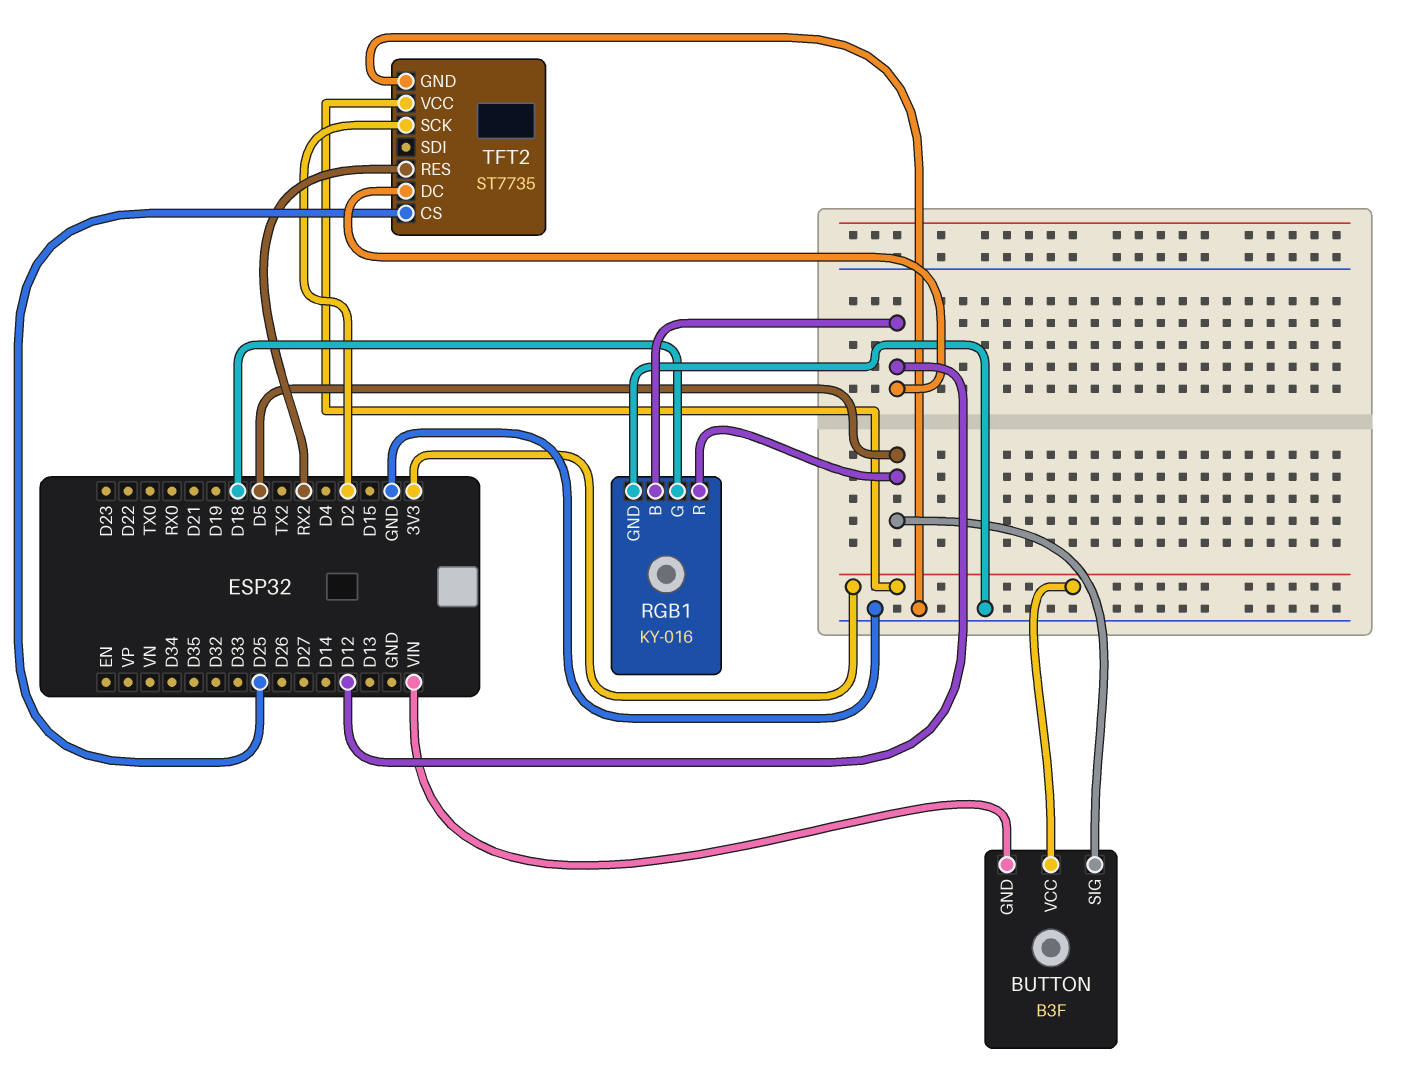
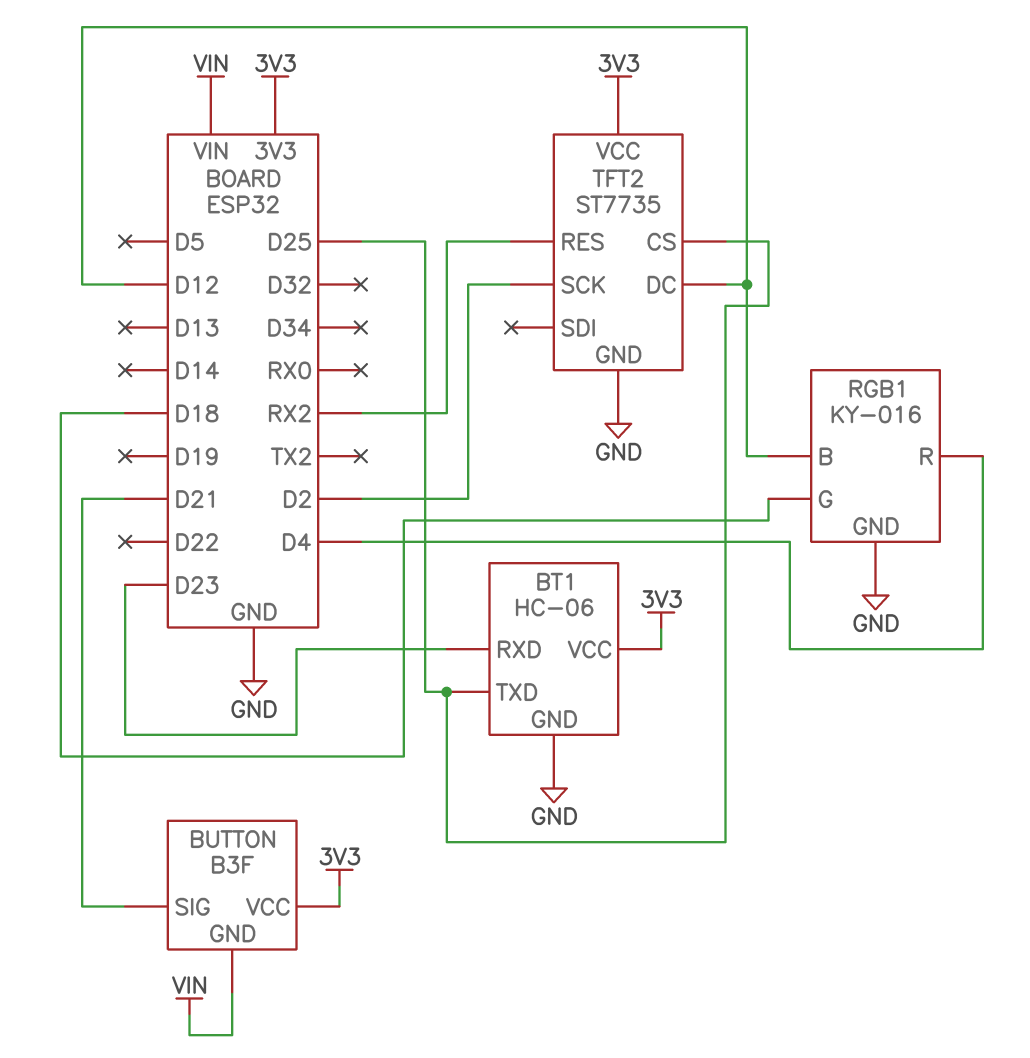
BT1: none -> HC-06
BT1 pin GND: none -> GND
BT1 pin RXD: none -> D23
BT1 pin TXD: none -> D25
BT1 pin VCC: none -> 3V3
BUTTON pin SIG: D5 -> D21
RGB1 pin R: D5 -> D4

